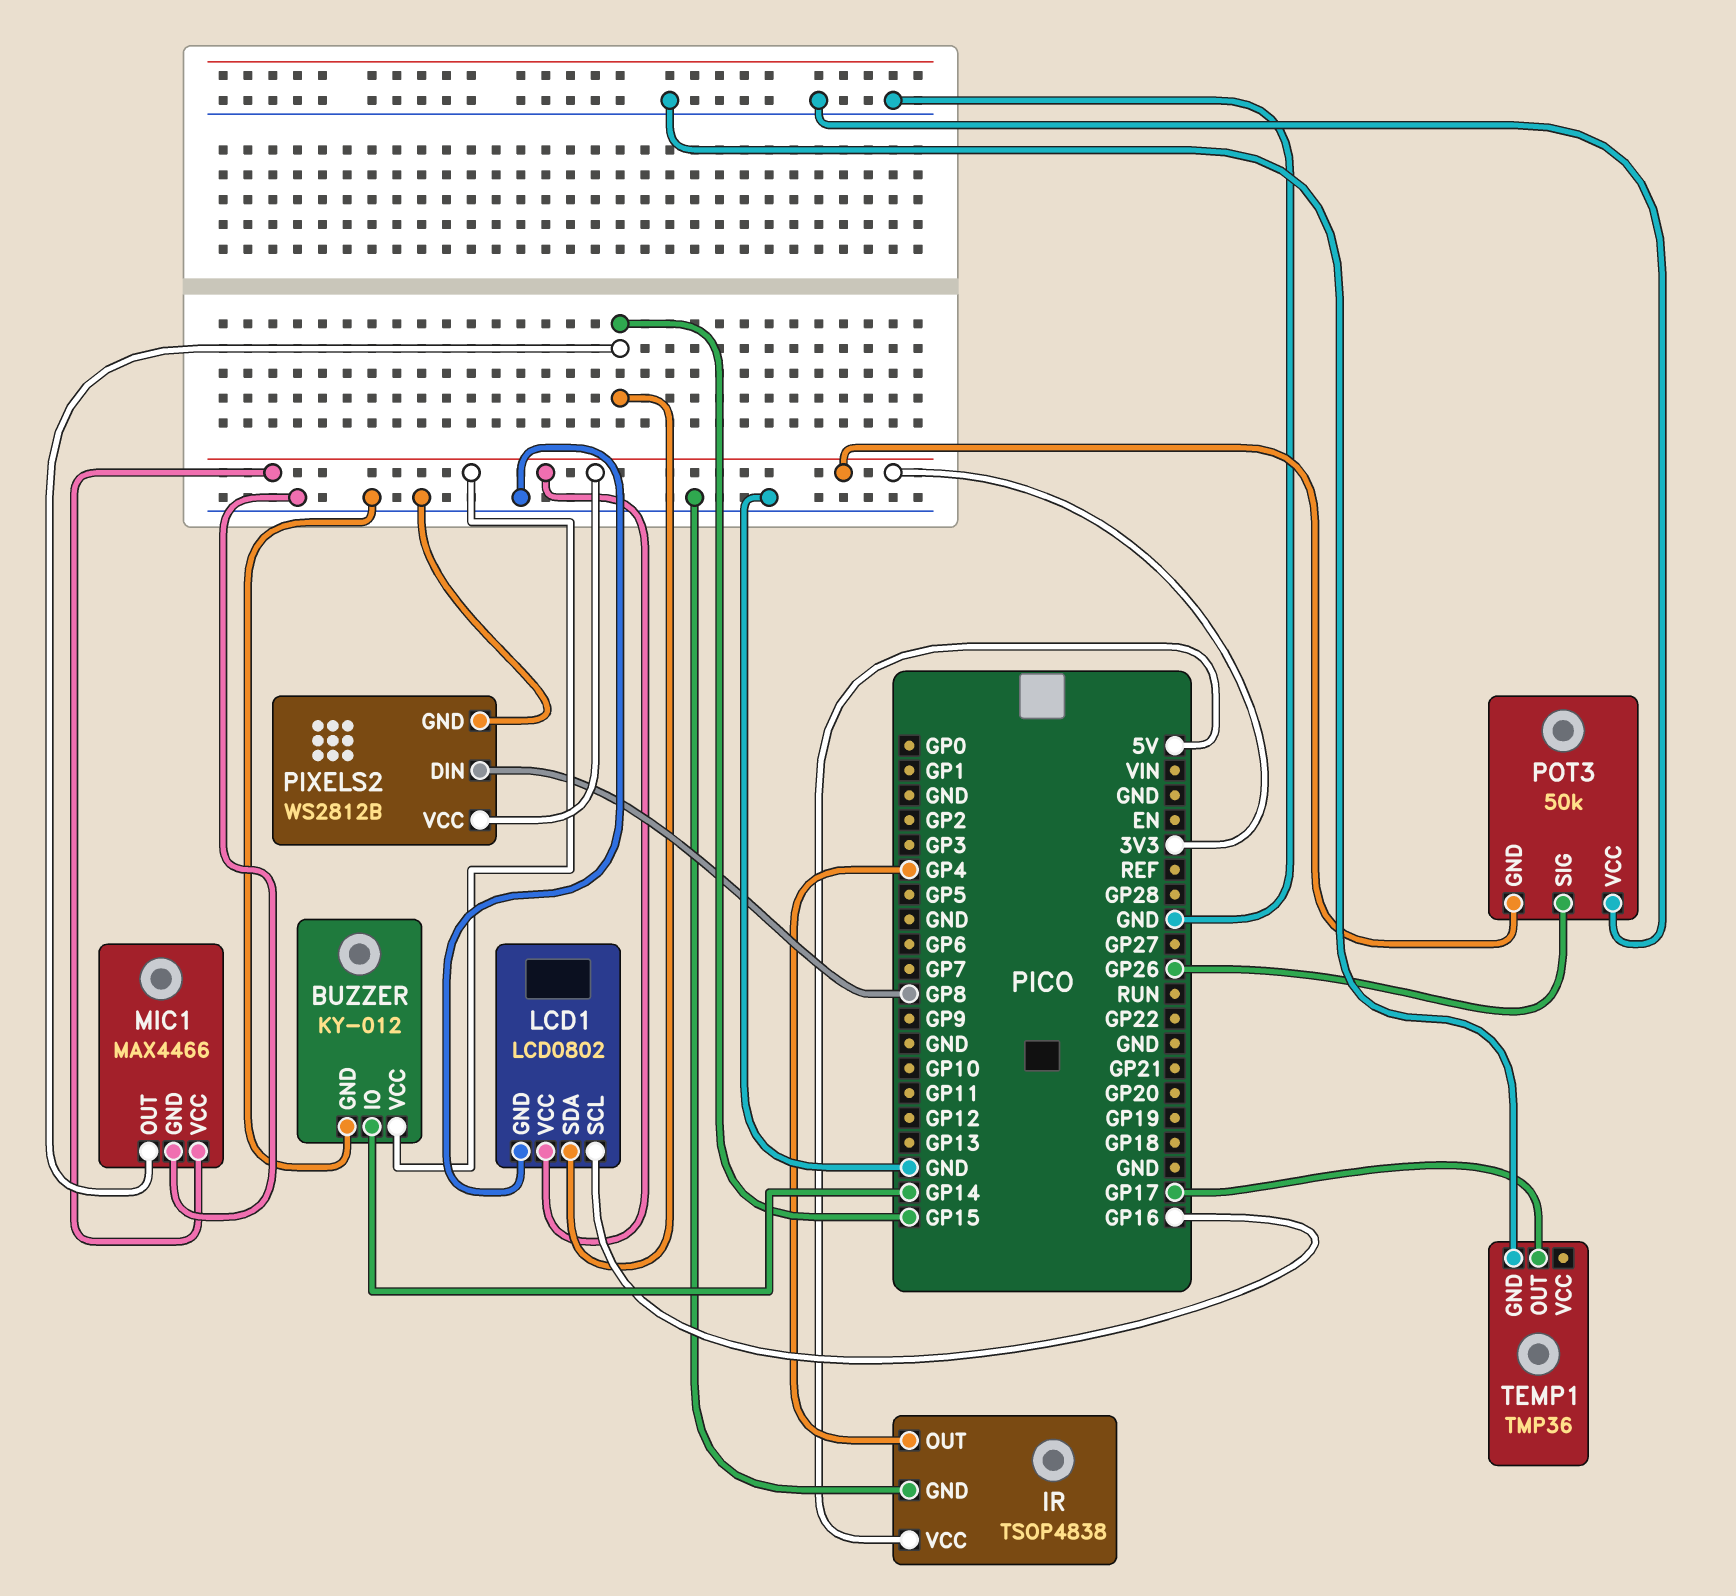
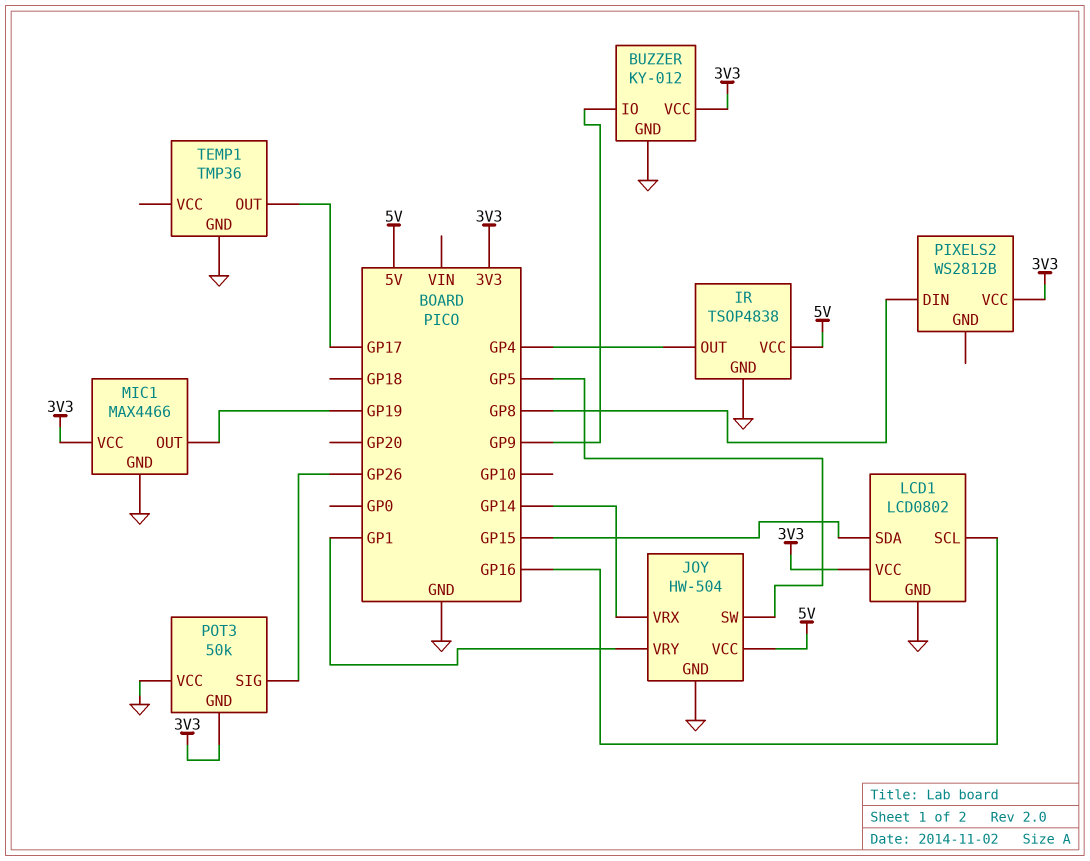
BUZZER pin IO: GP14 -> GP9
JOY: none -> HW-504
JOY pin GND: none -> GND
JOY pin SW: none -> GP5
JOY pin VCC: none -> 5V
JOY pin VRX: none -> GP14
JOY pin VRY: none -> GP1
MIC1 pin OUT: GP15 -> GP19
PIXELS2 pin GND: GND -> none

